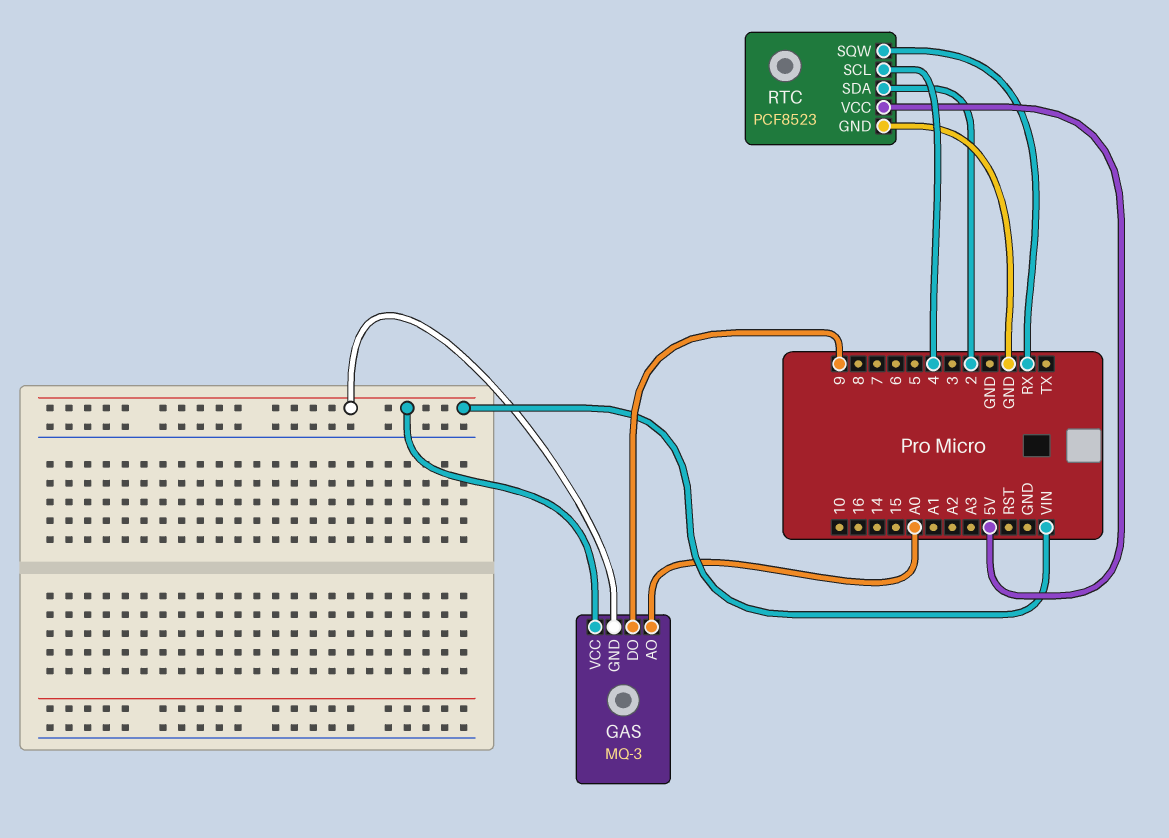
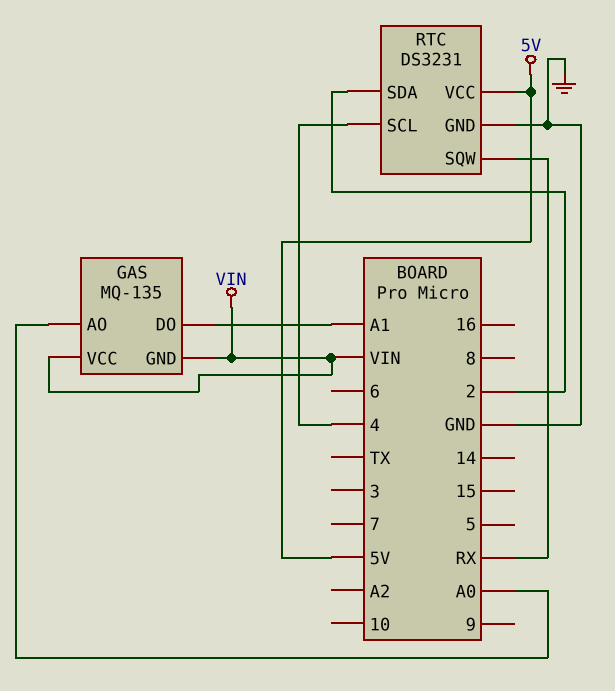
GAS: MQ-3 -> MQ-135
GAS pin DO: 9 -> A1
RTC: PCF8523 -> DS3231

